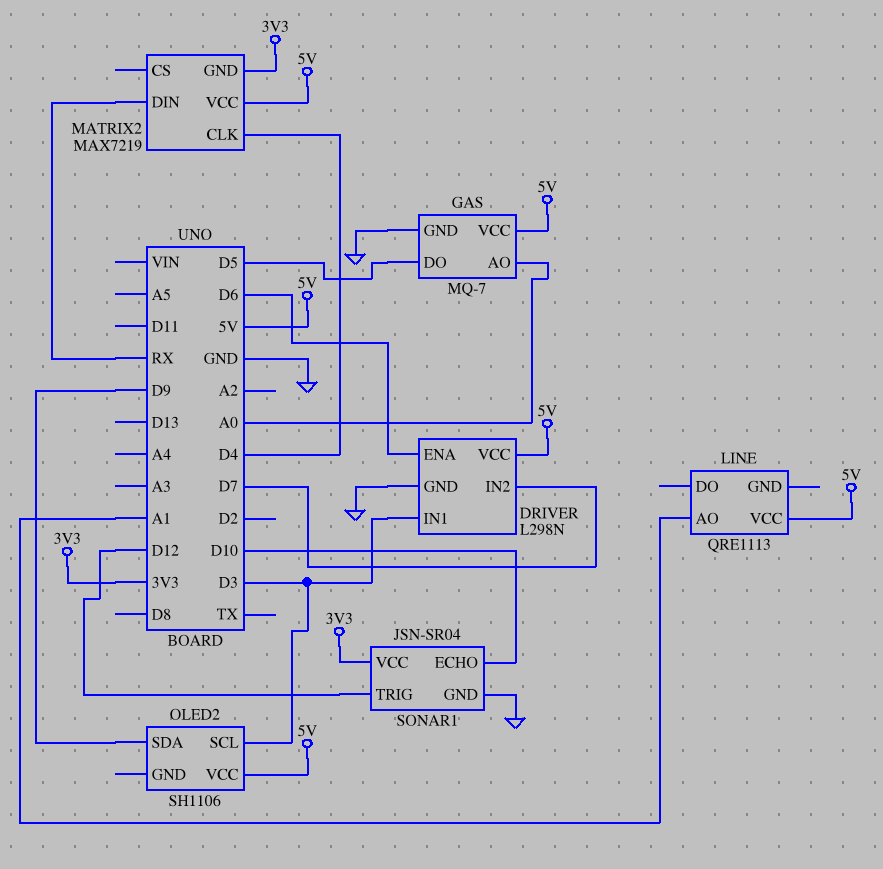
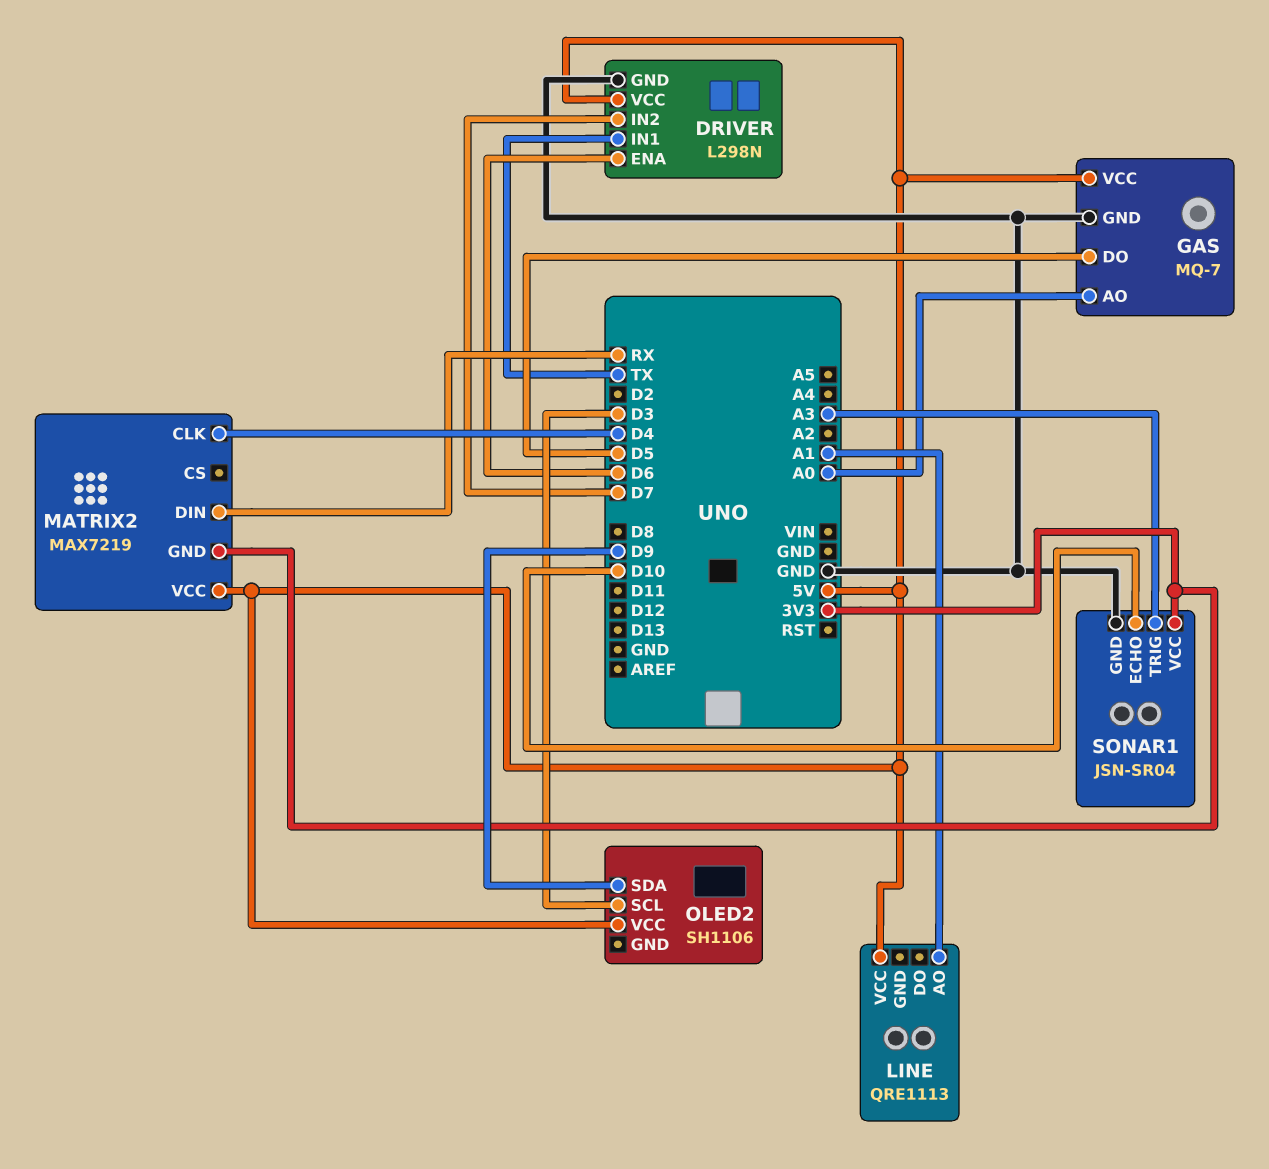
DRIVER pin IN1: D3 -> TX
SONAR1 pin TRIG: D12 -> A3

